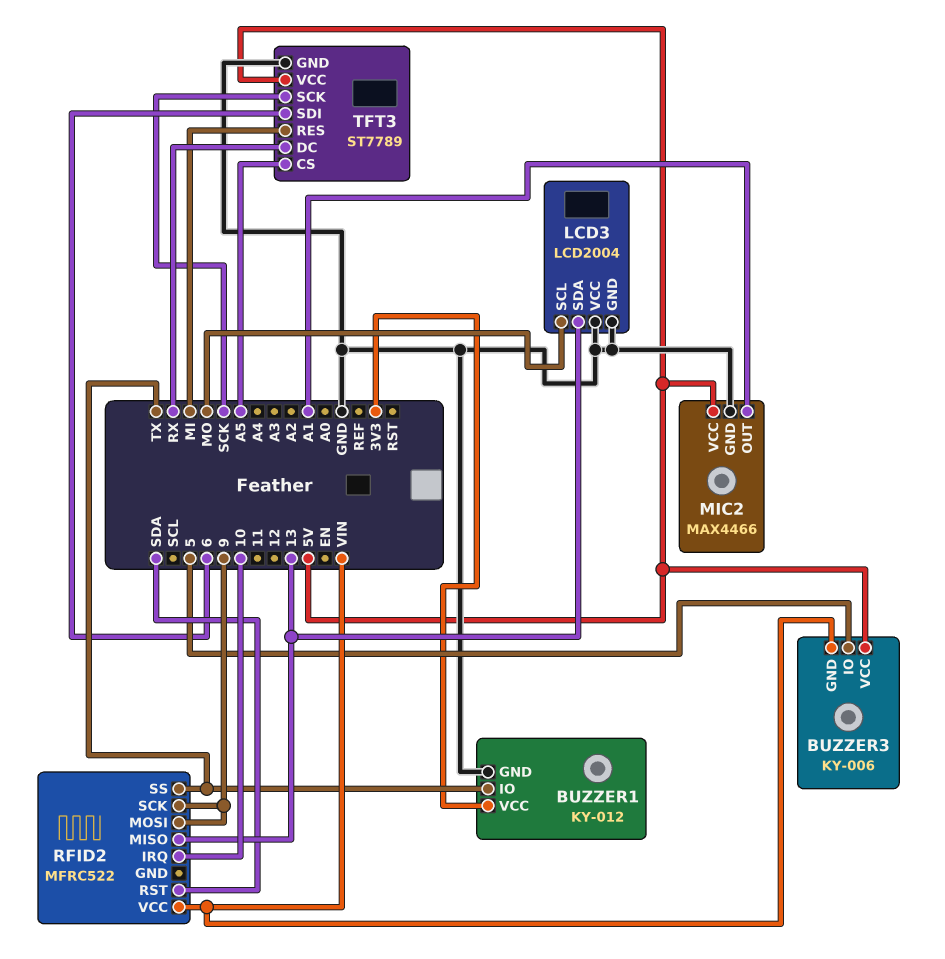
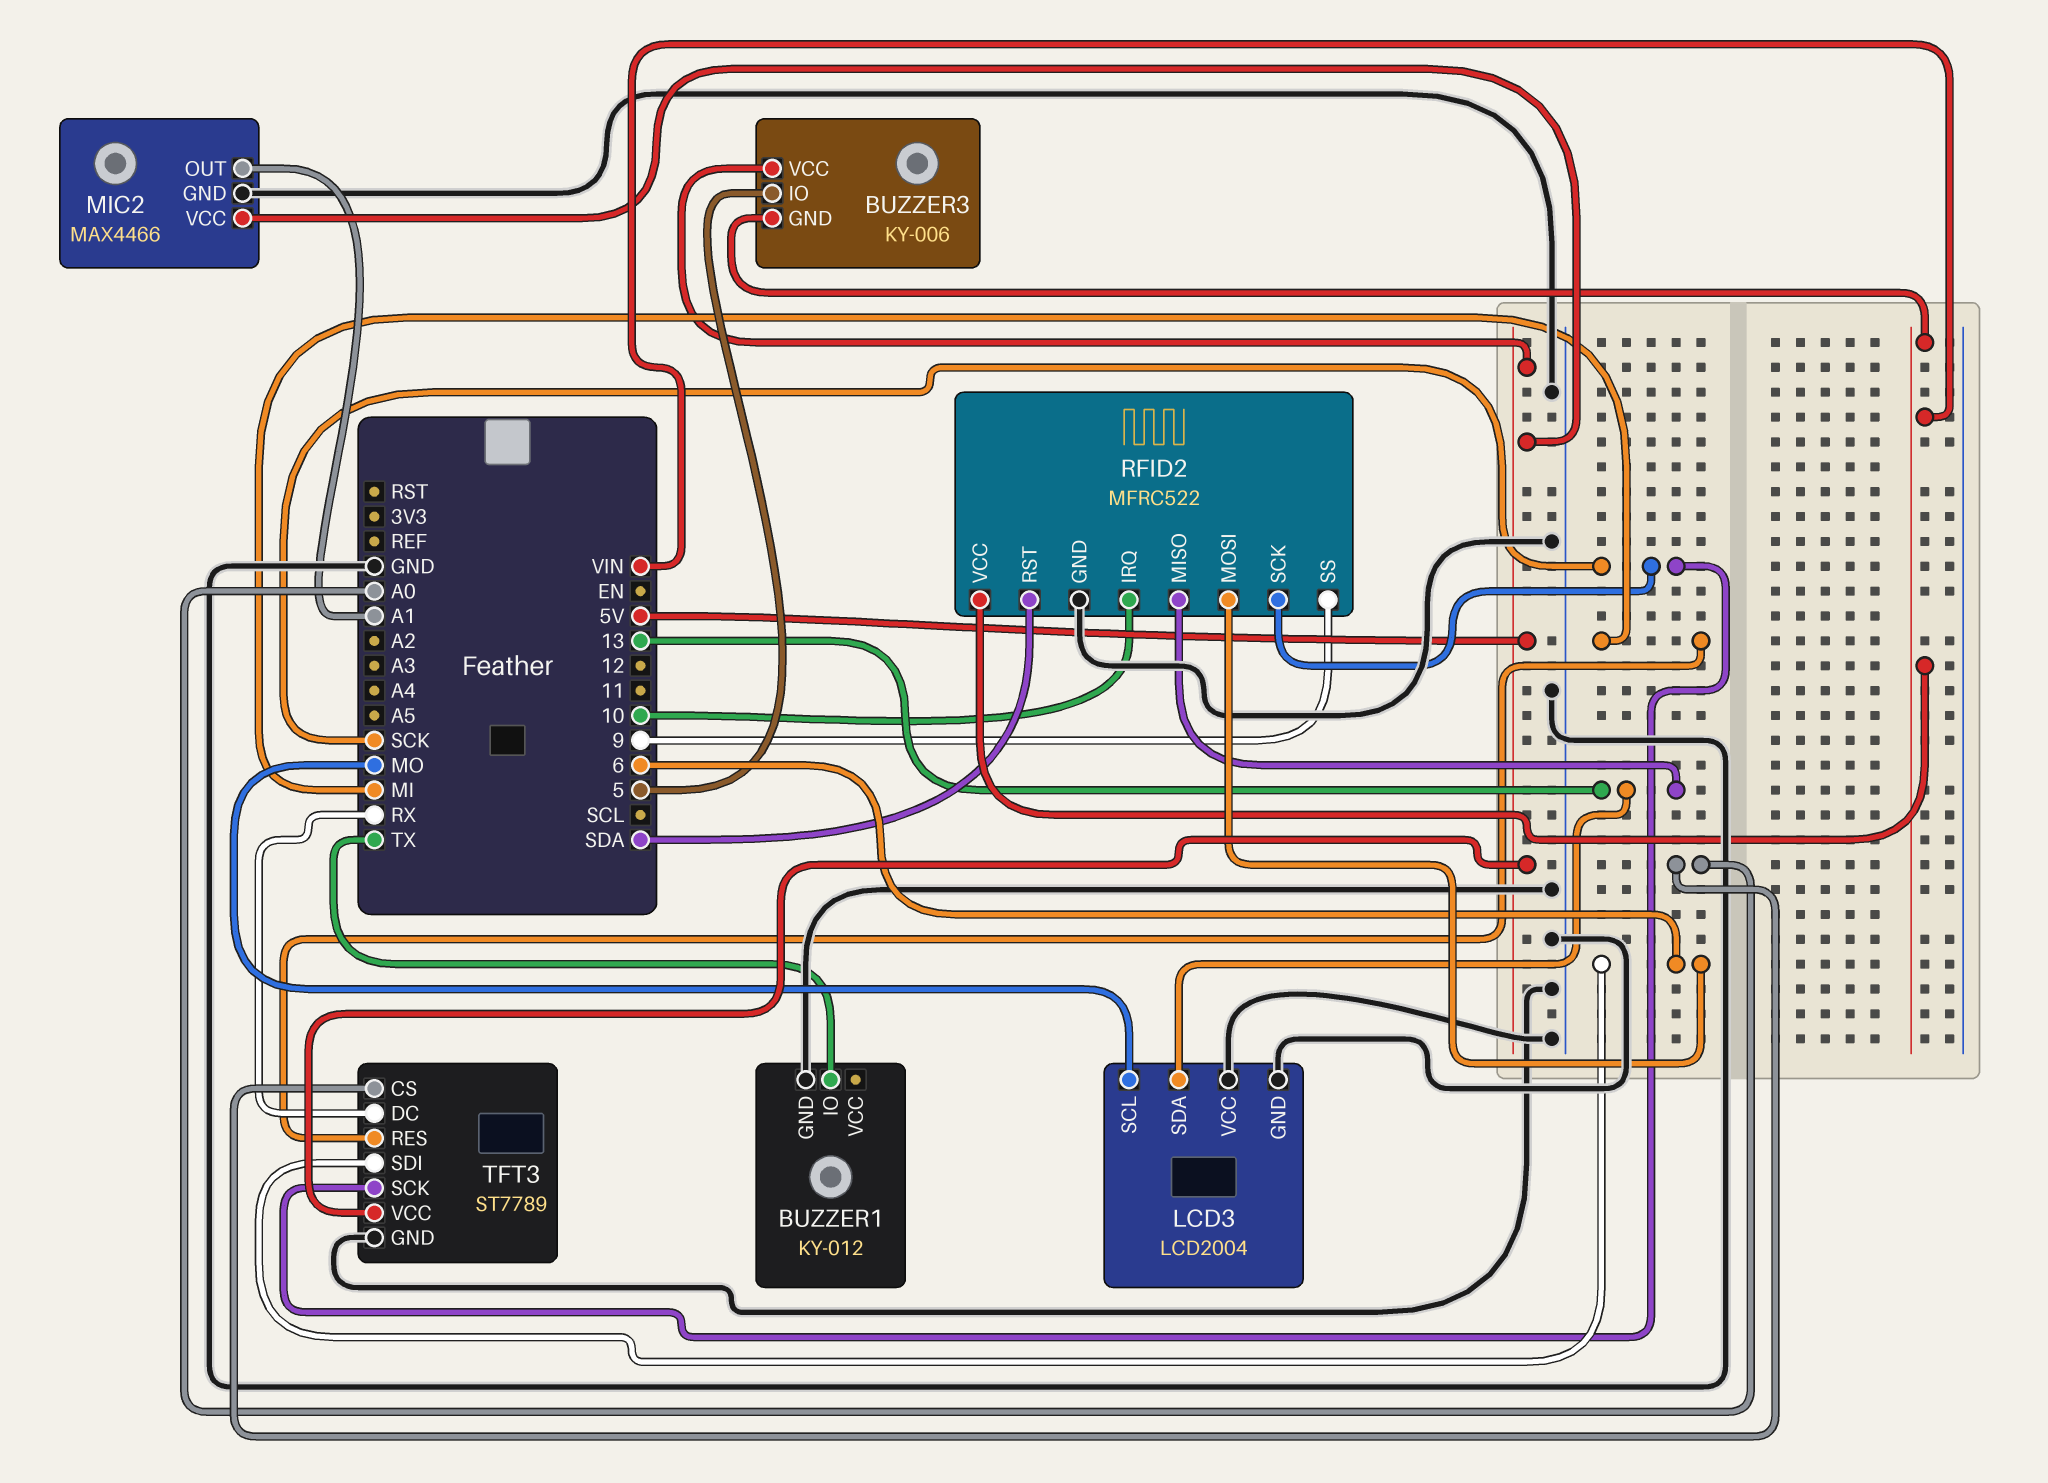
BUZZER1 pin VCC: 3V3 -> none
RFID2 pin GND: none -> GND
RFID2 pin MOSI: 9 -> 6
RFID2 pin SCK: 9 -> SCK
RFID2 pin SS: TX -> 9
TFT3 pin CS: A5 -> A0

